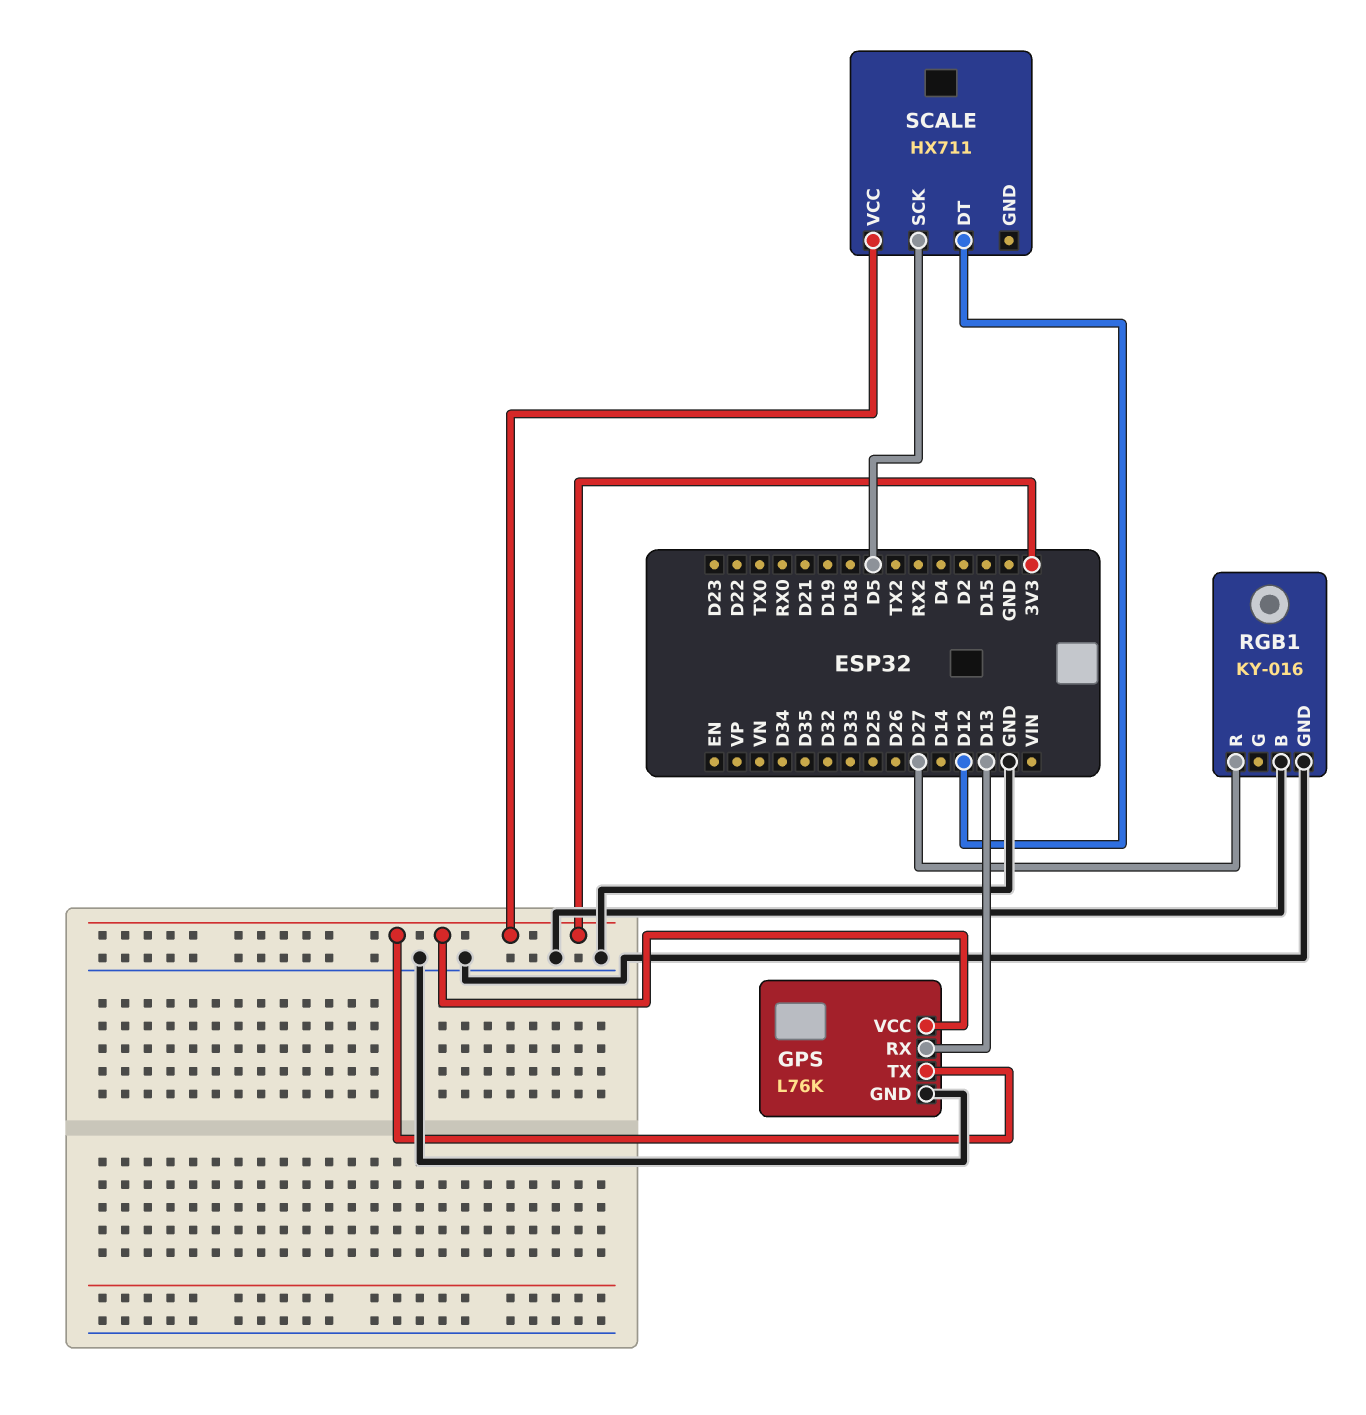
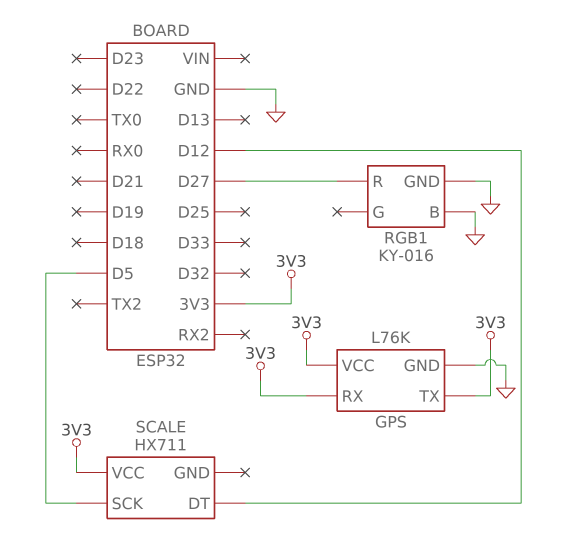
GPS pin RX: D13 -> 3V3

